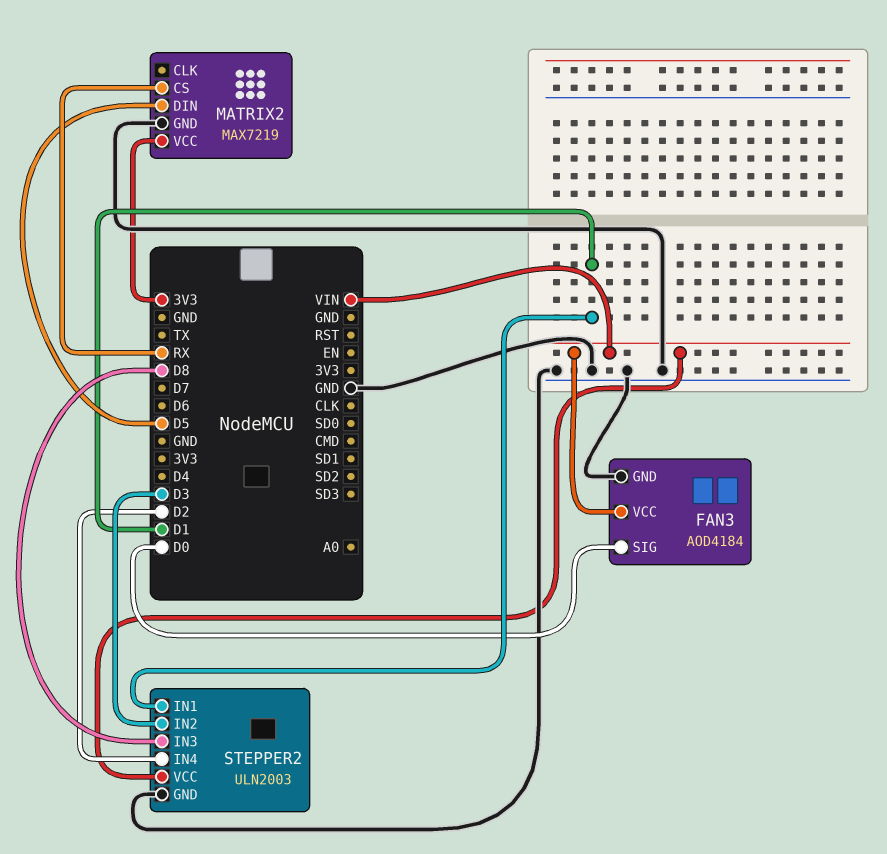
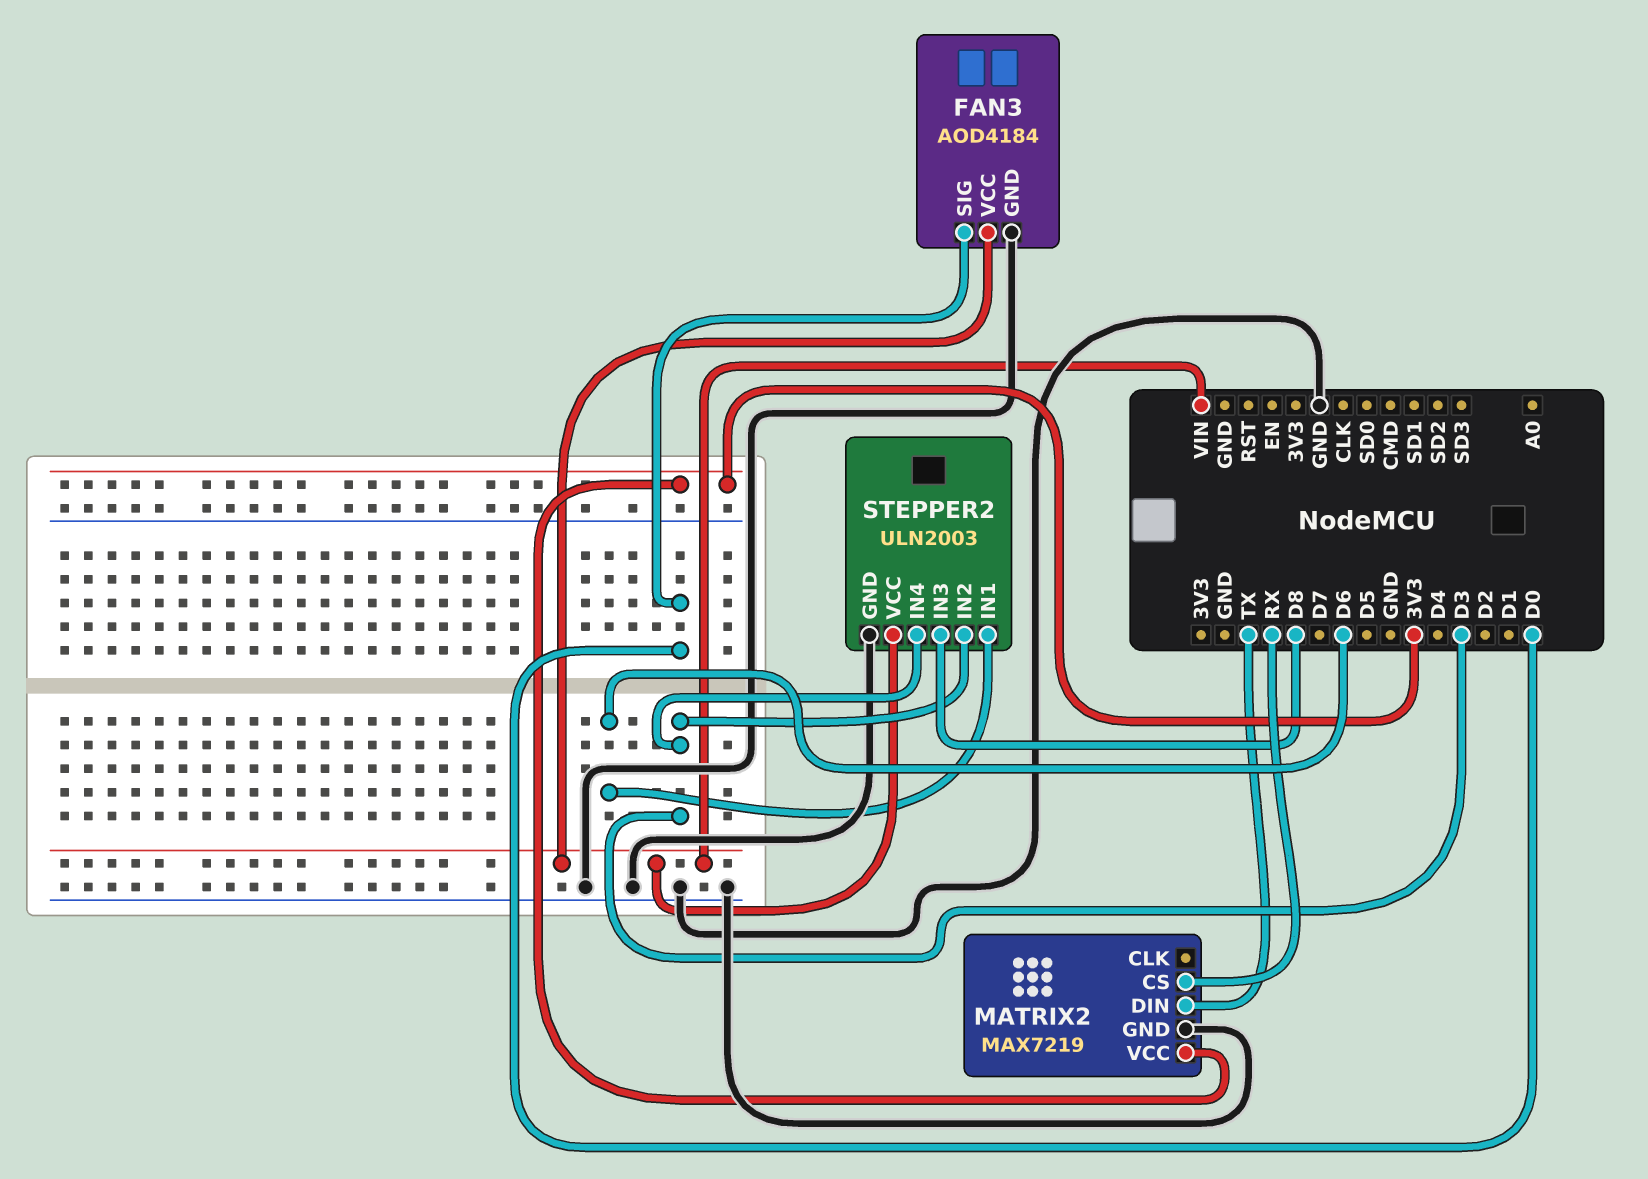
MATRIX2 pin DIN: D5 -> TX
STEPPER2 pin IN1: D1 -> D6
STEPPER2 pin IN4: D2 -> D3

